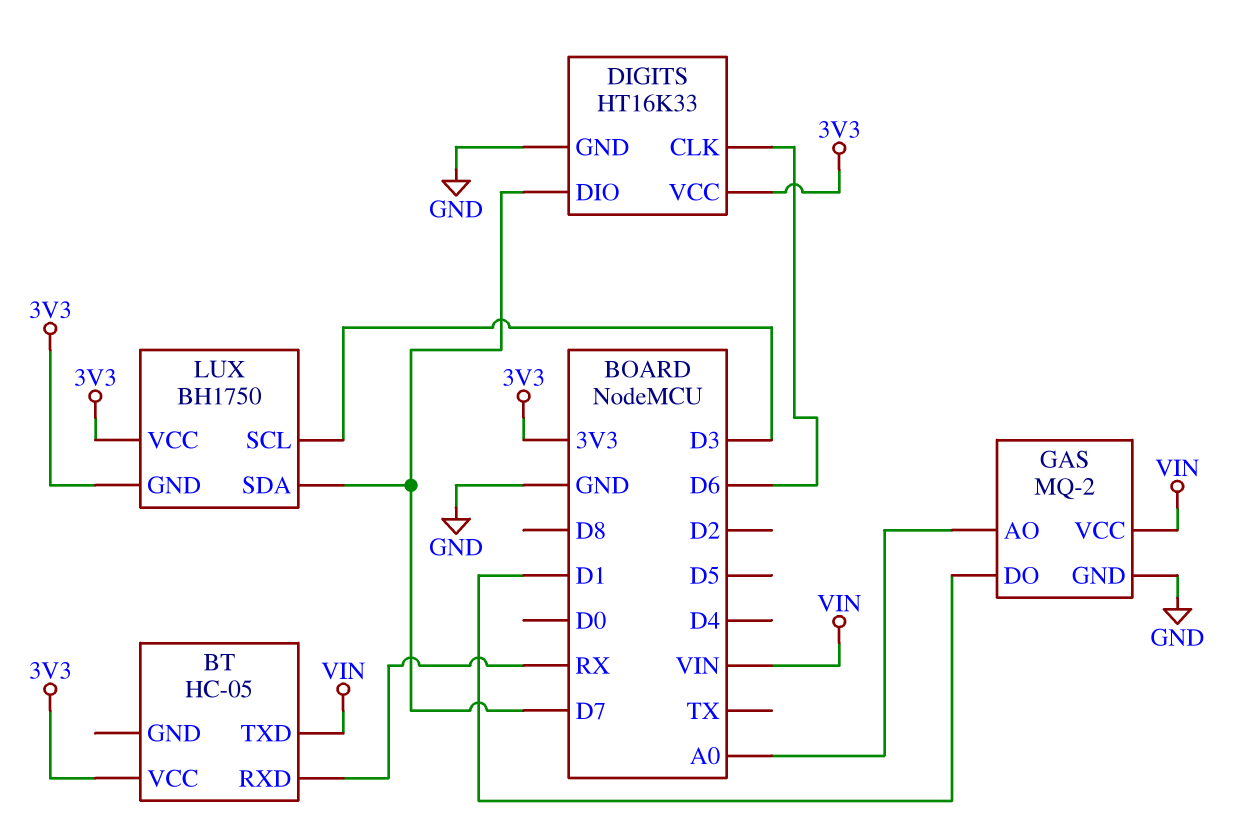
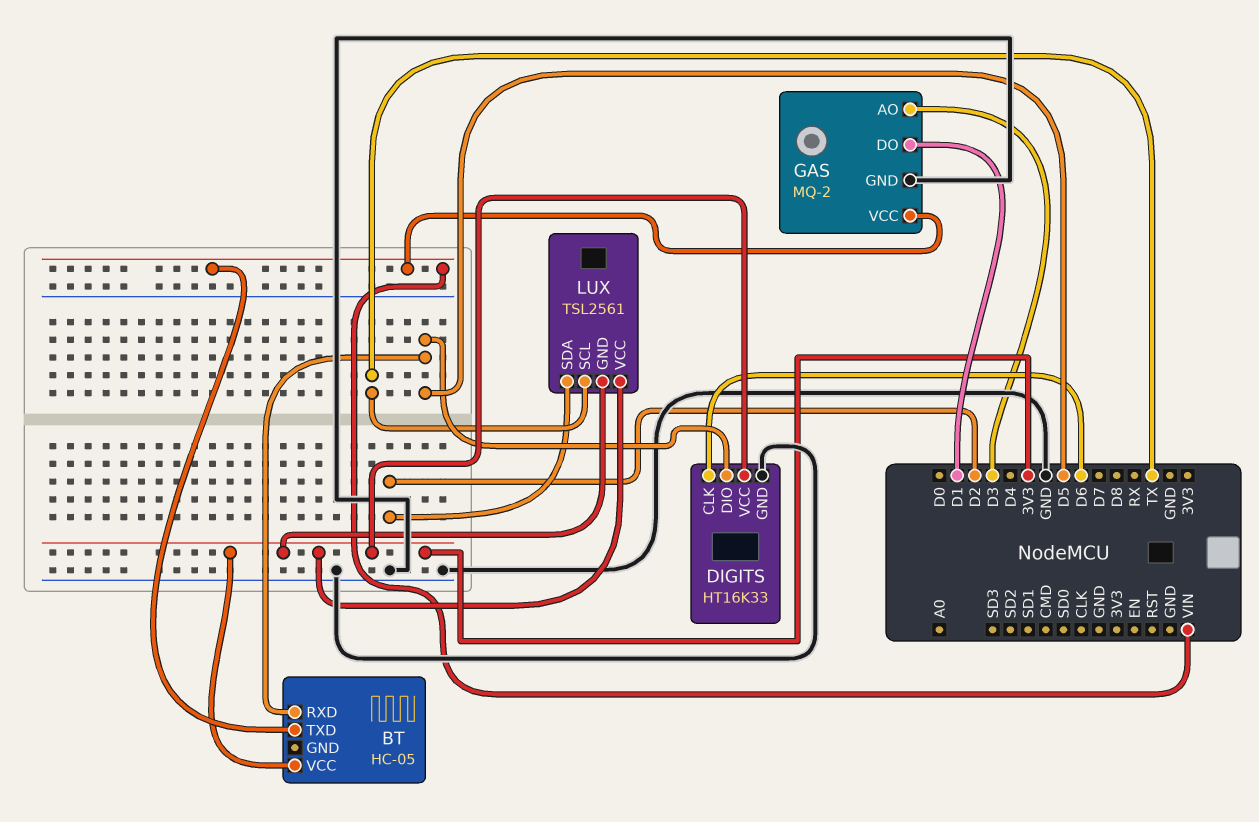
BT pin RXD: RX -> D5
DIGITS pin DIO: D7 -> D5
GAS pin AO: A0 -> D3
LUX: BH1750 -> TSL2561
LUX pin SCL: D3 -> TX
LUX pin SDA: D7 -> D2

